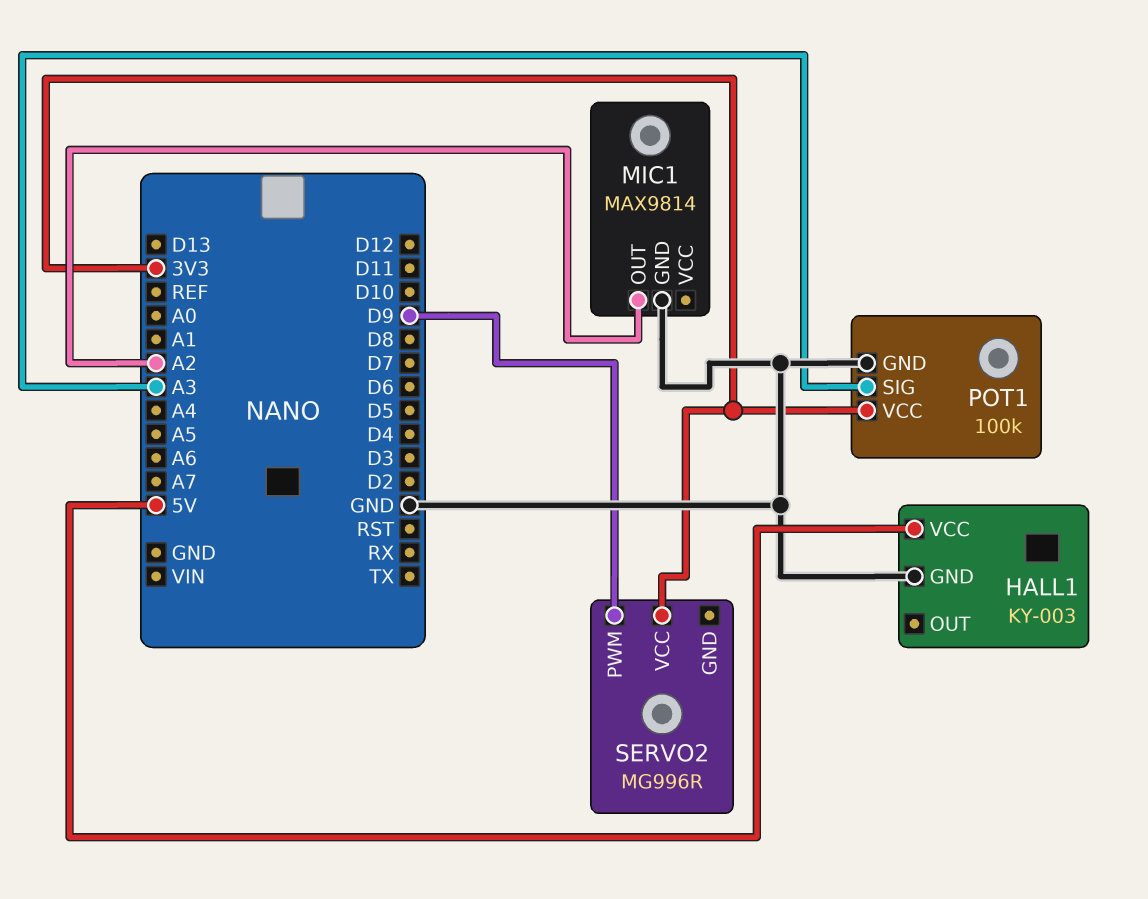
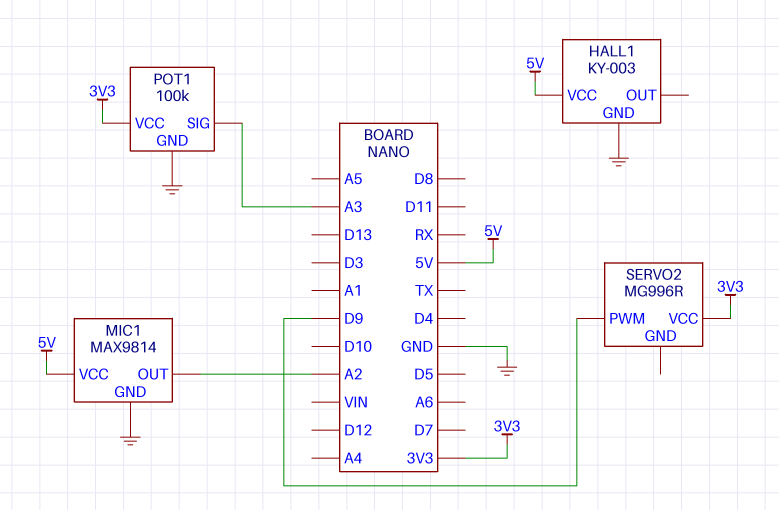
MIC1 pin VCC: none -> 5V

